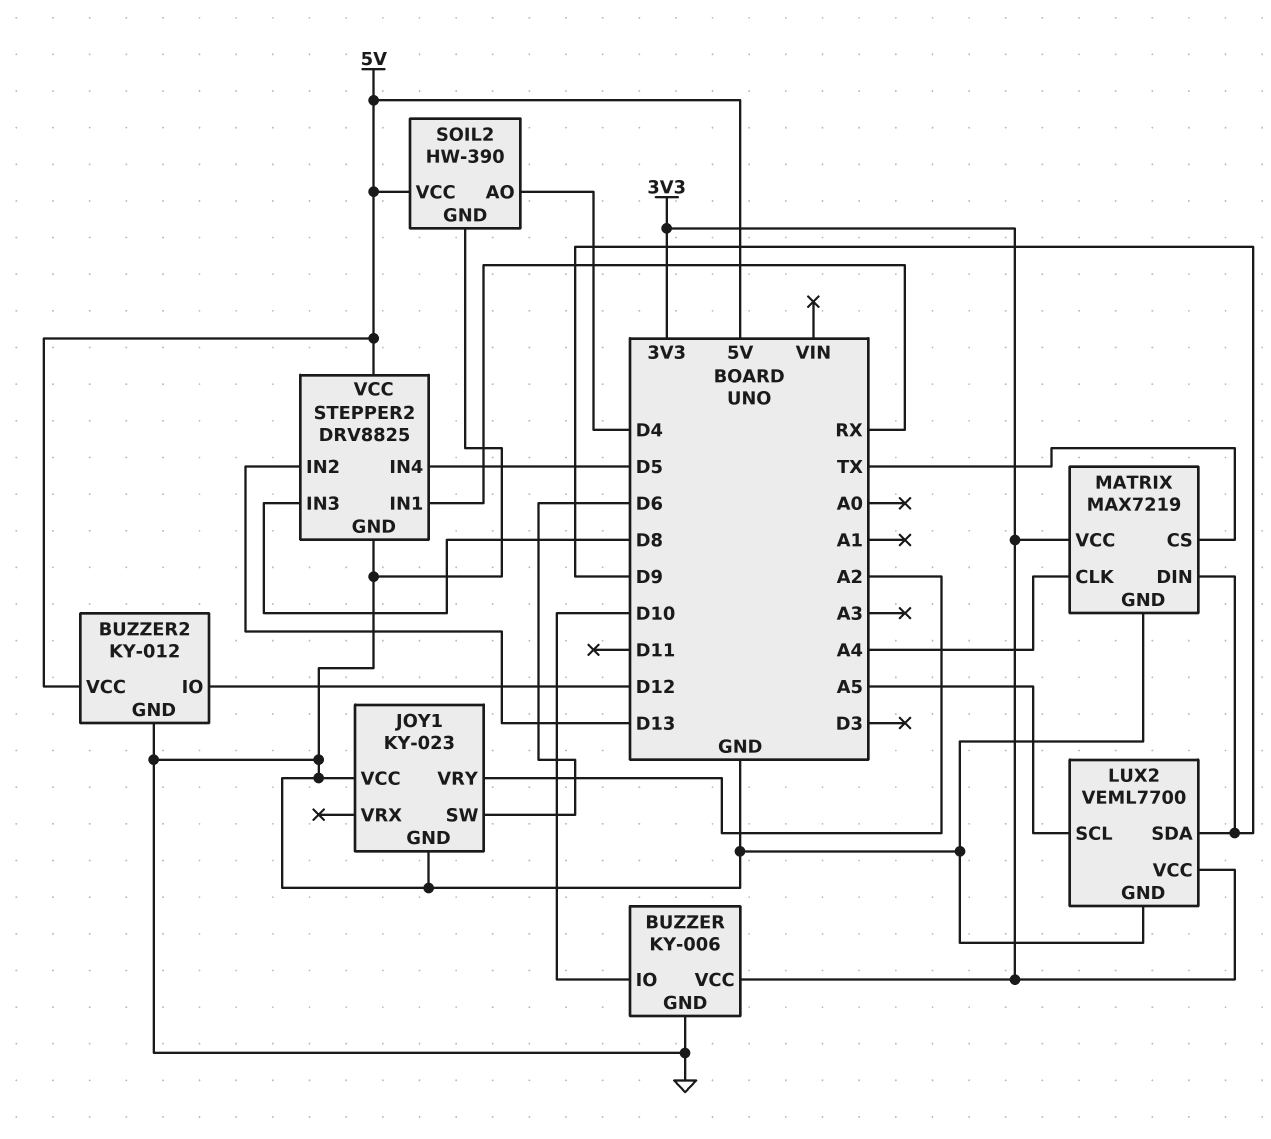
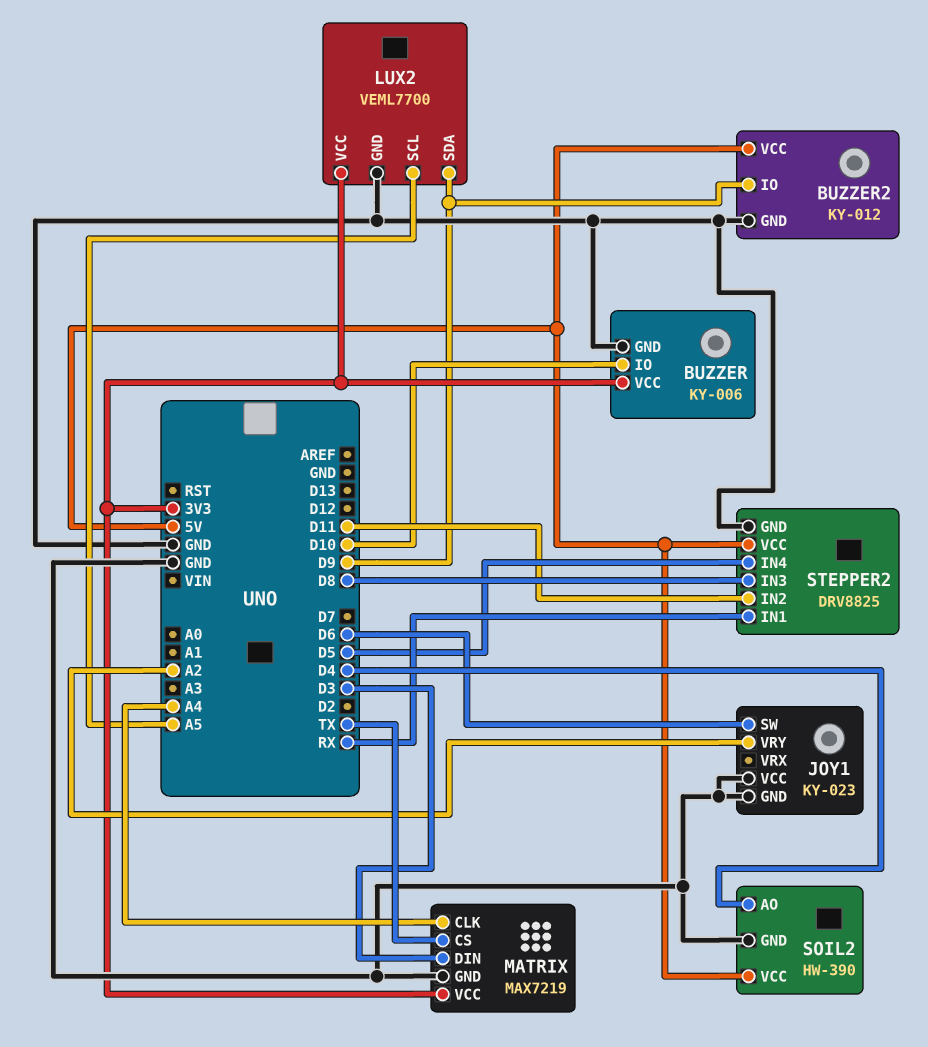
BUZZER2 pin IO: D12 -> D9
MATRIX pin DIN: D9 -> D3
STEPPER2 pin IN2: D13 -> D11

